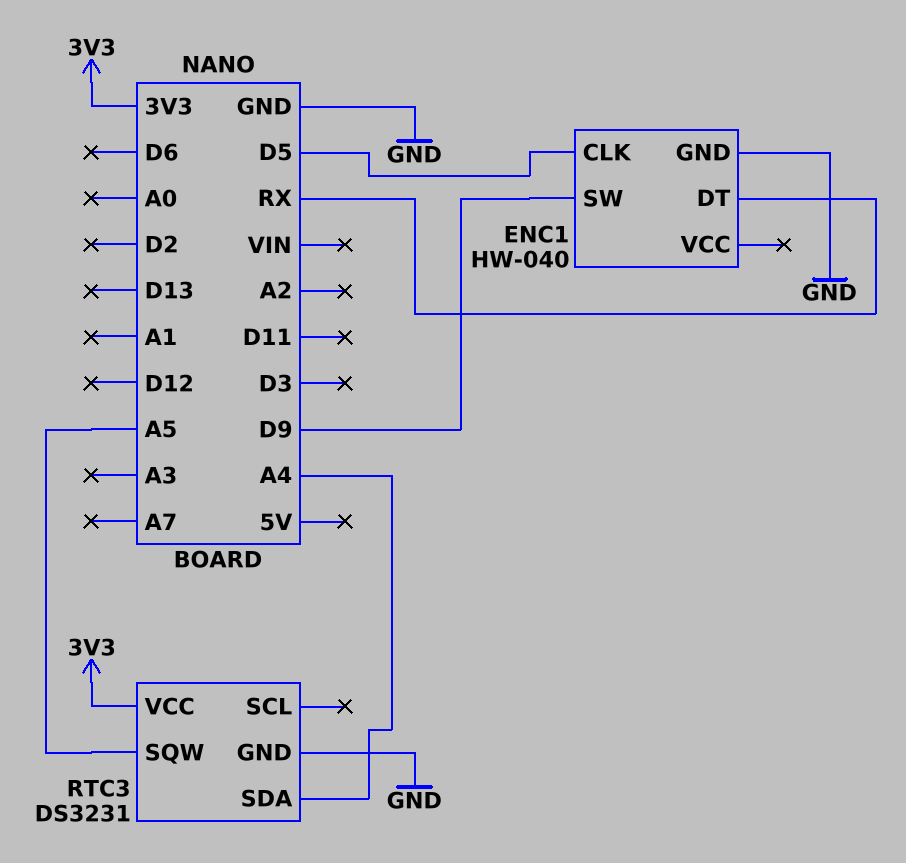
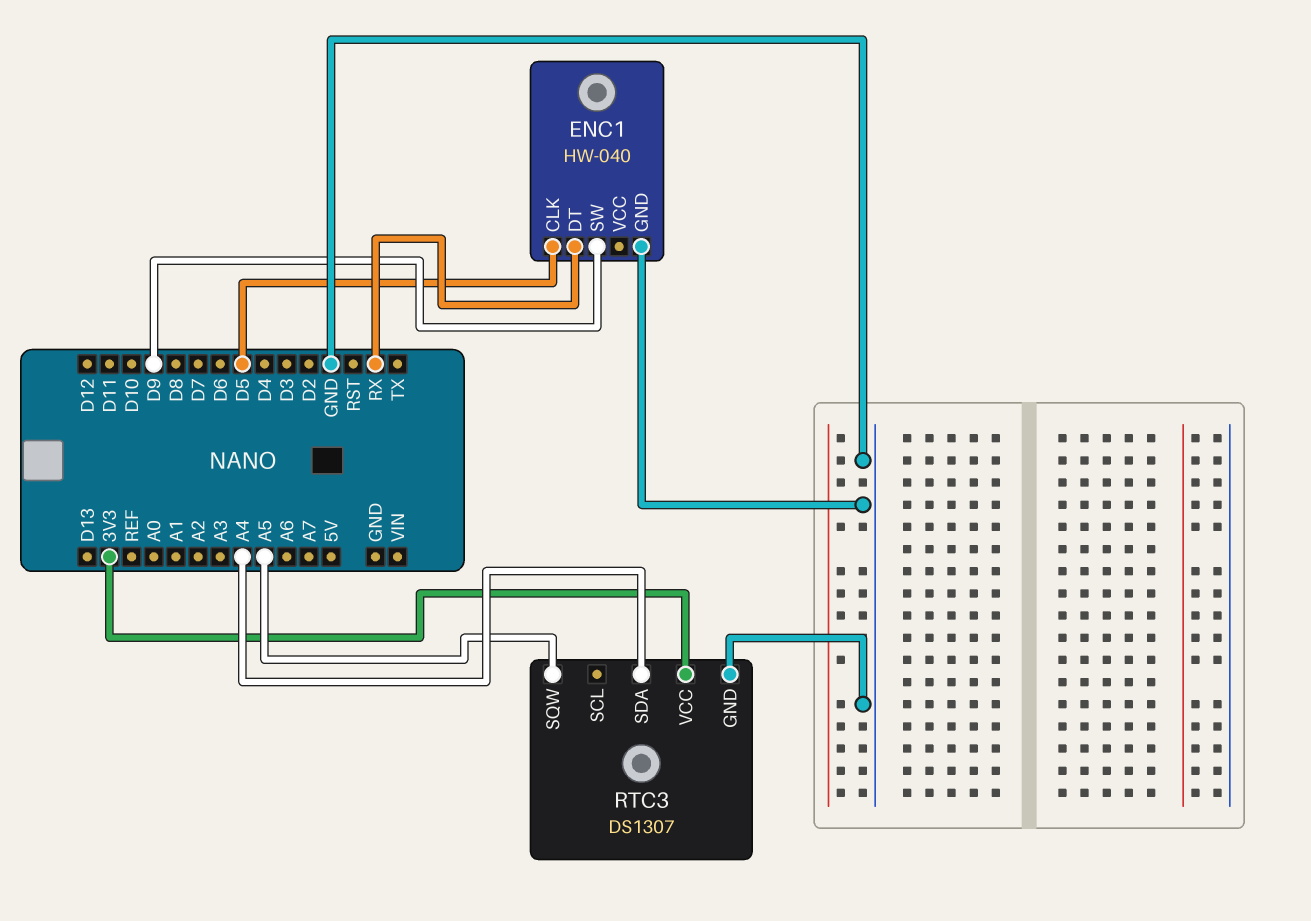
RTC3: DS3231 -> DS1307

